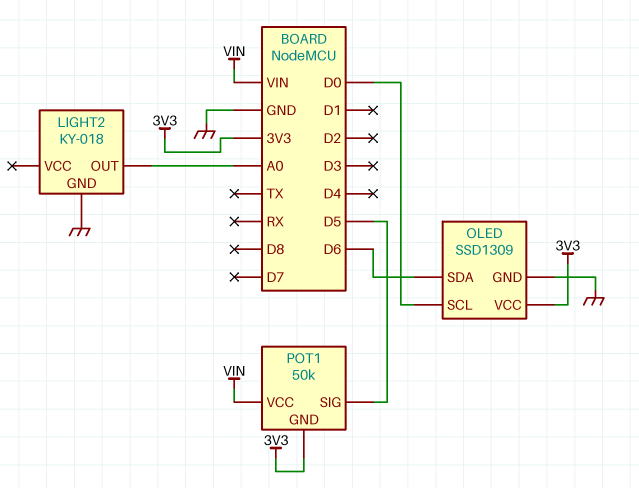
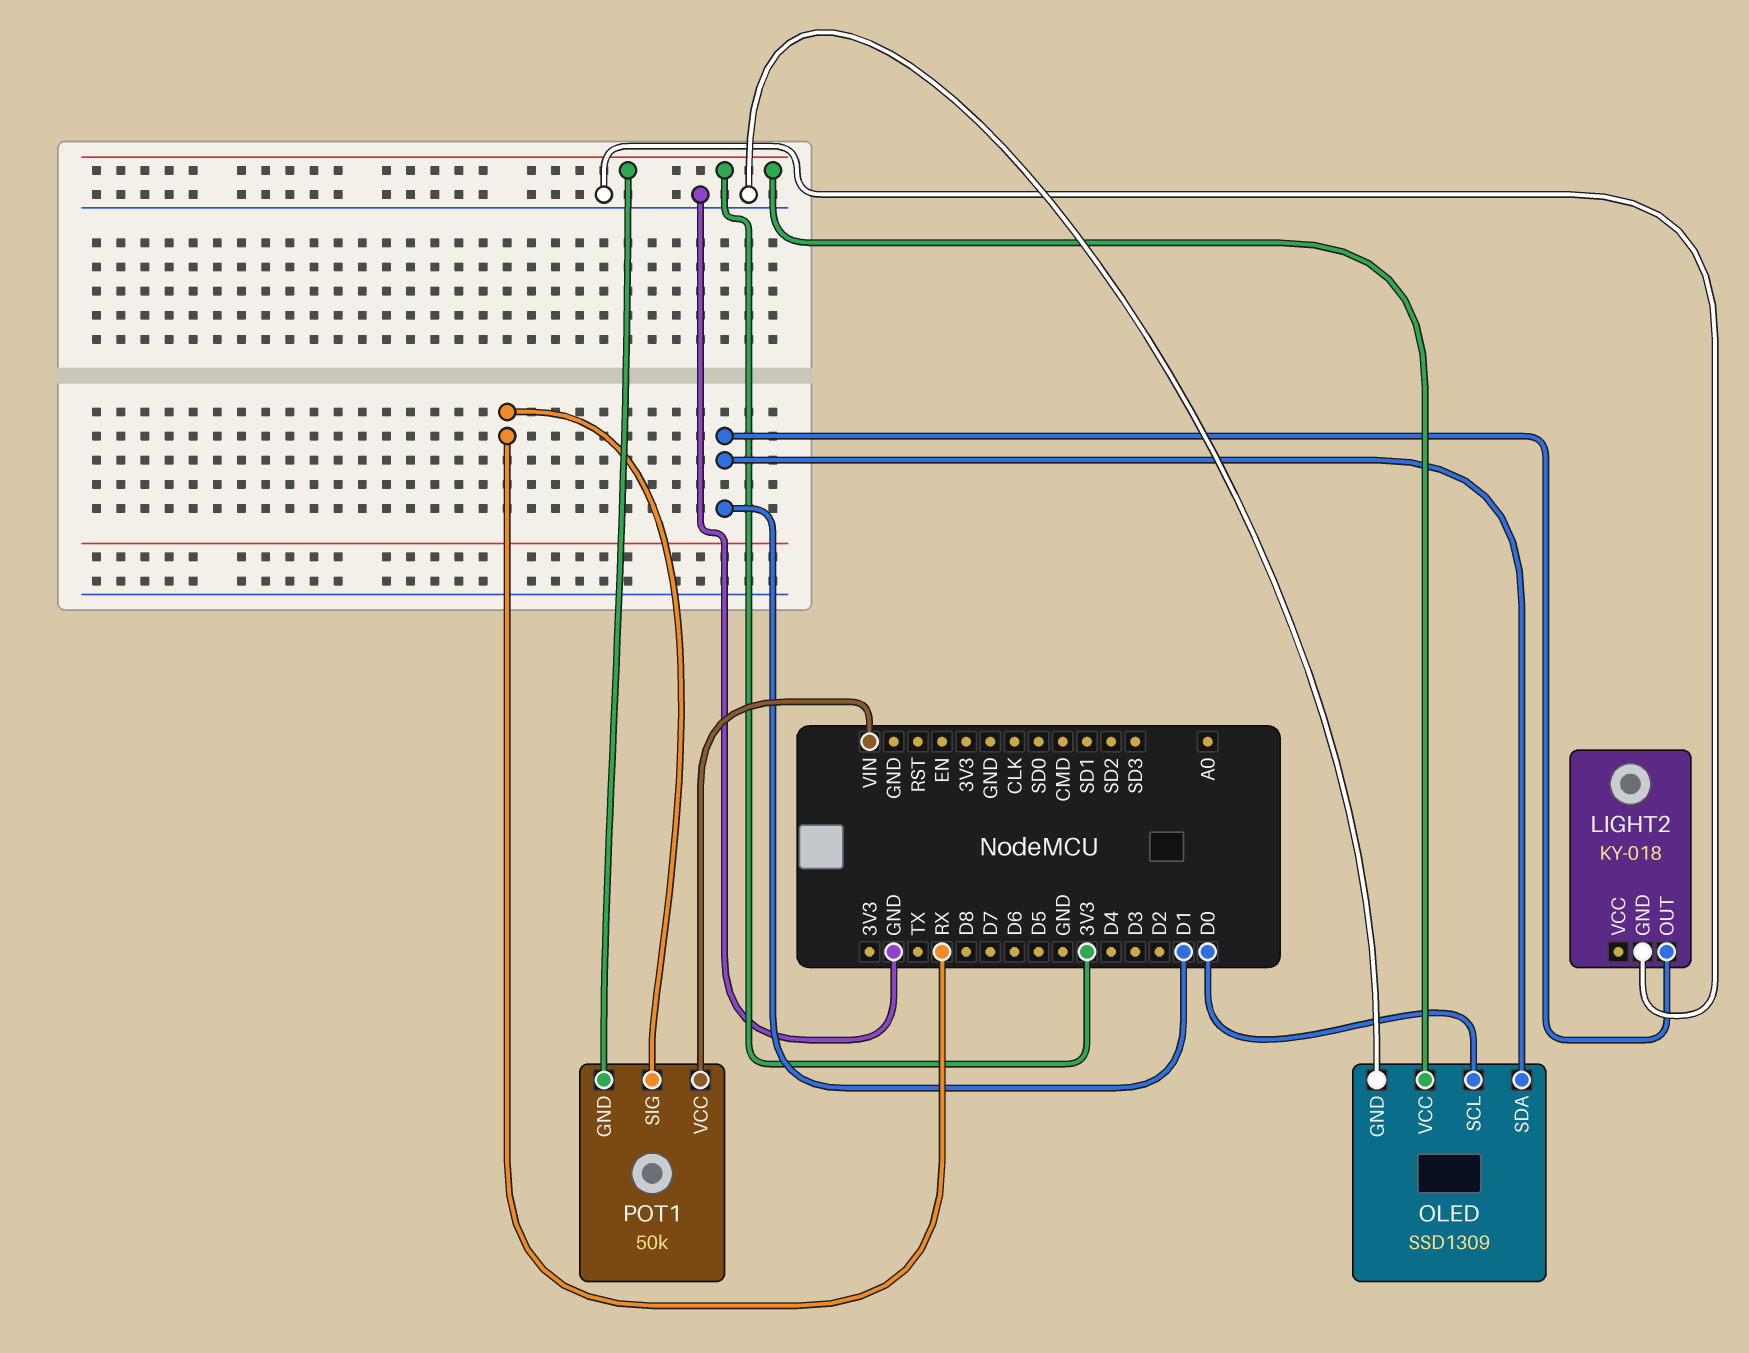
LIGHT2 pin OUT: A0 -> D1
OLED pin SDA: D6 -> D1
POT1 pin SIG: D5 -> RX

